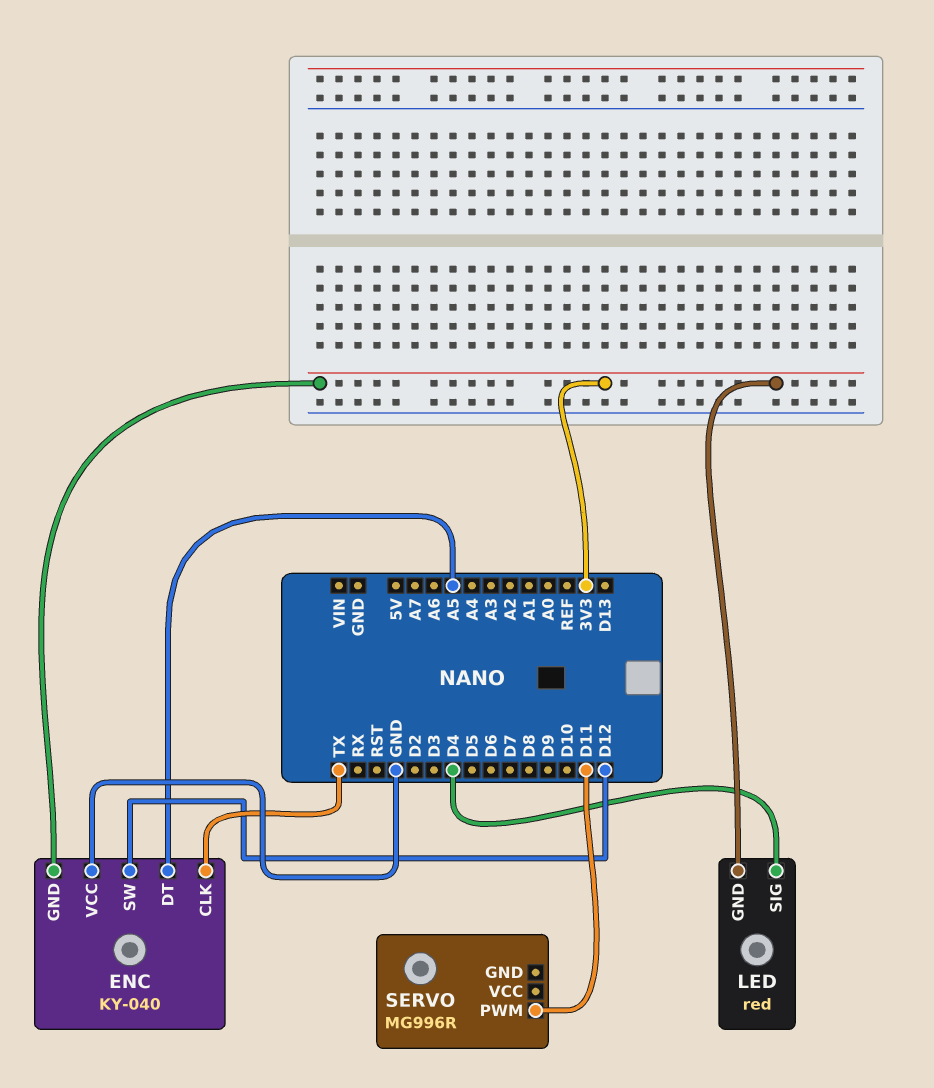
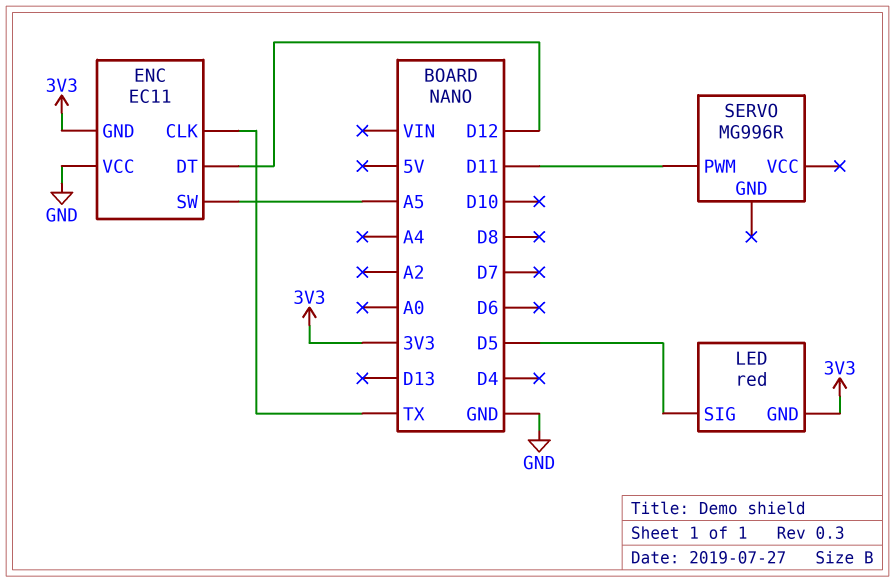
ENC: KY-040 -> EC11
ENC pin DT: A5 -> D12
ENC pin SW: D12 -> A5
LED pin SIG: D4 -> D5

